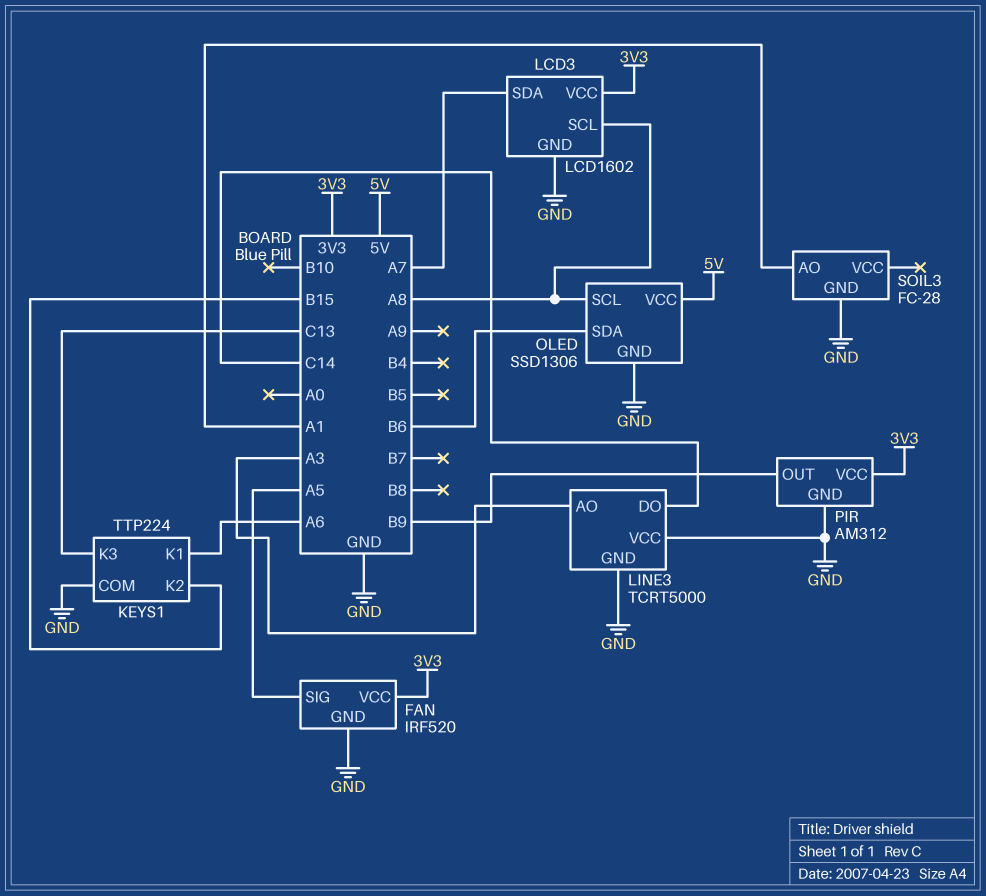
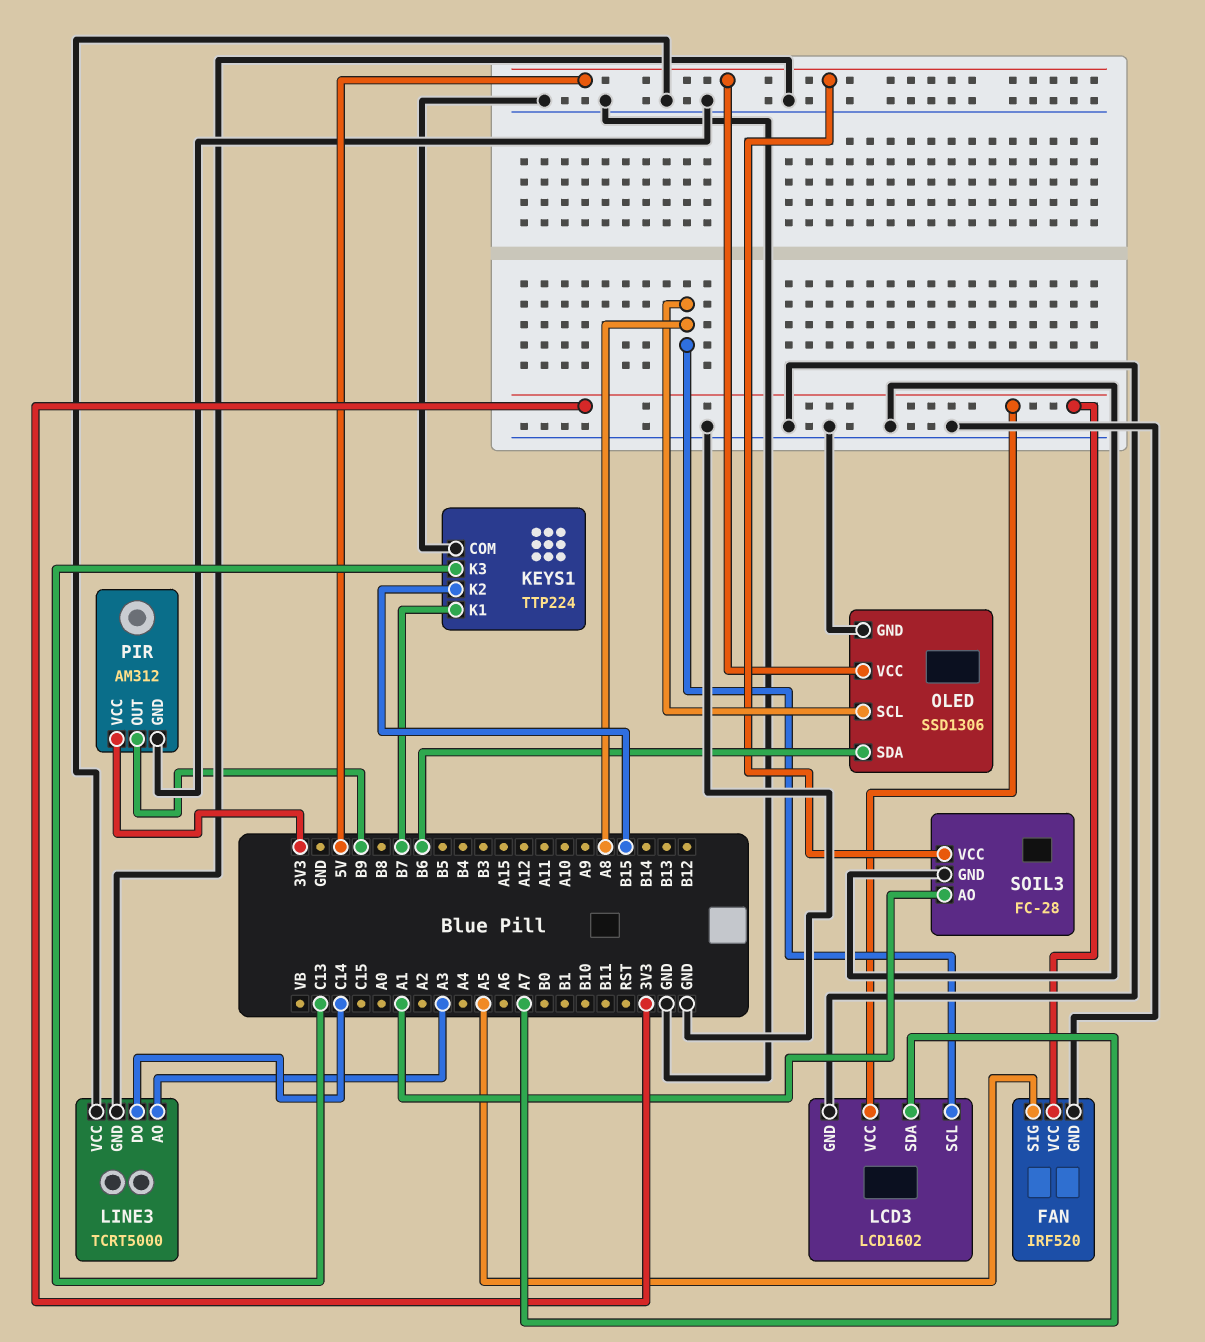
KEYS1 pin K1: A6 -> B7
SOIL3 pin VCC: none -> 5V

